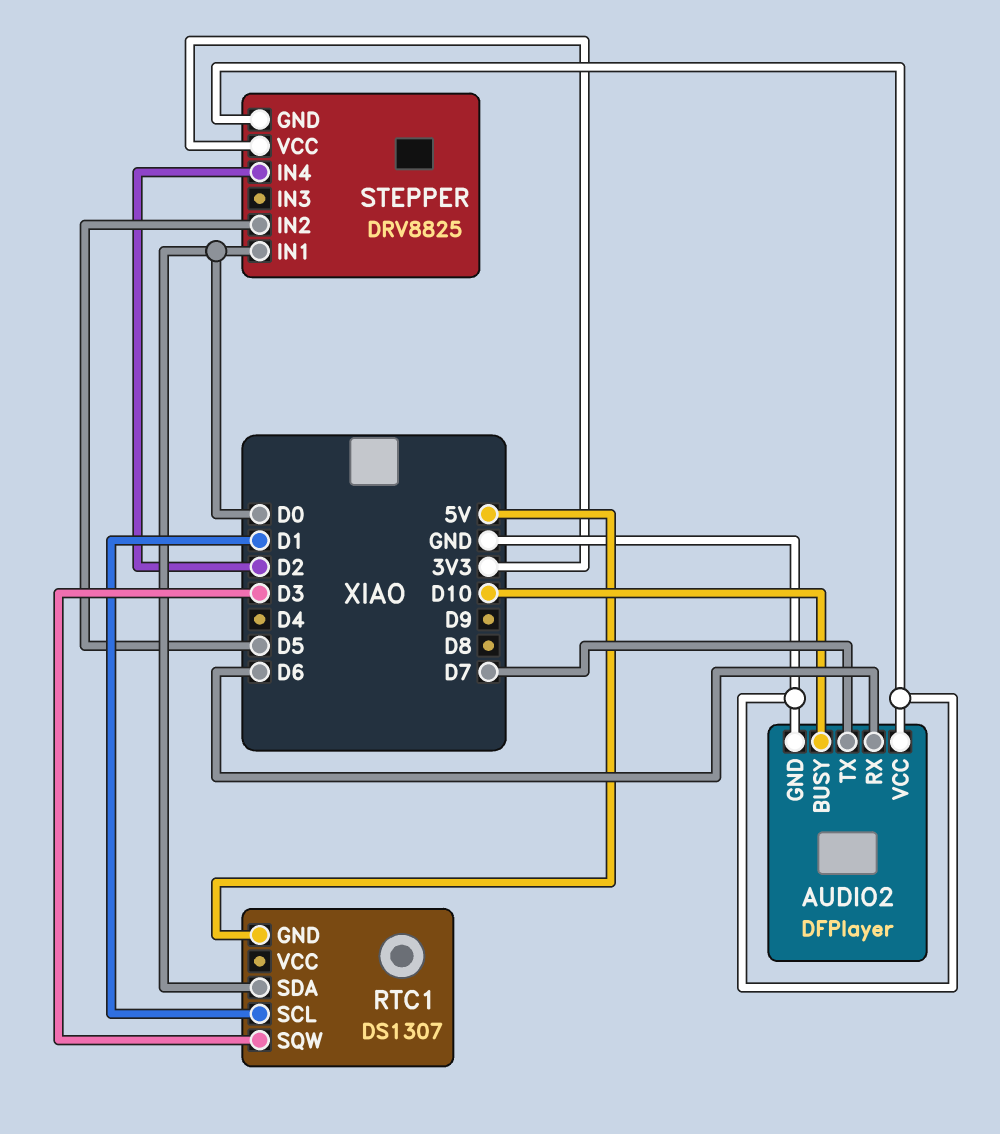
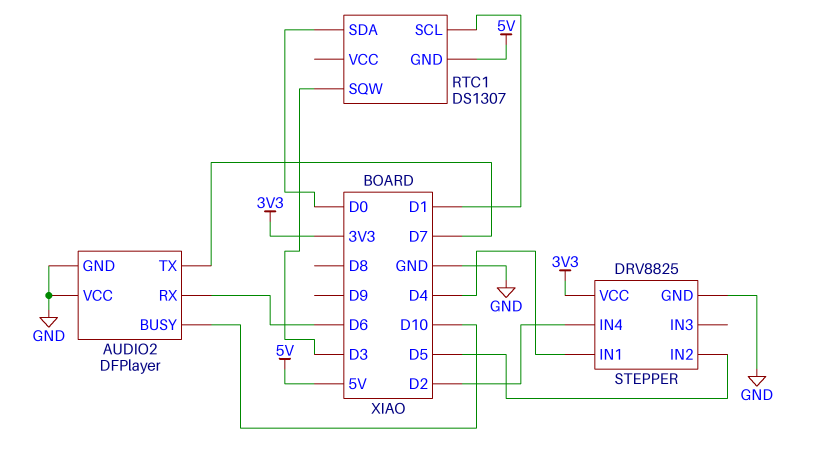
STEPPER pin IN1: D0 -> D4

